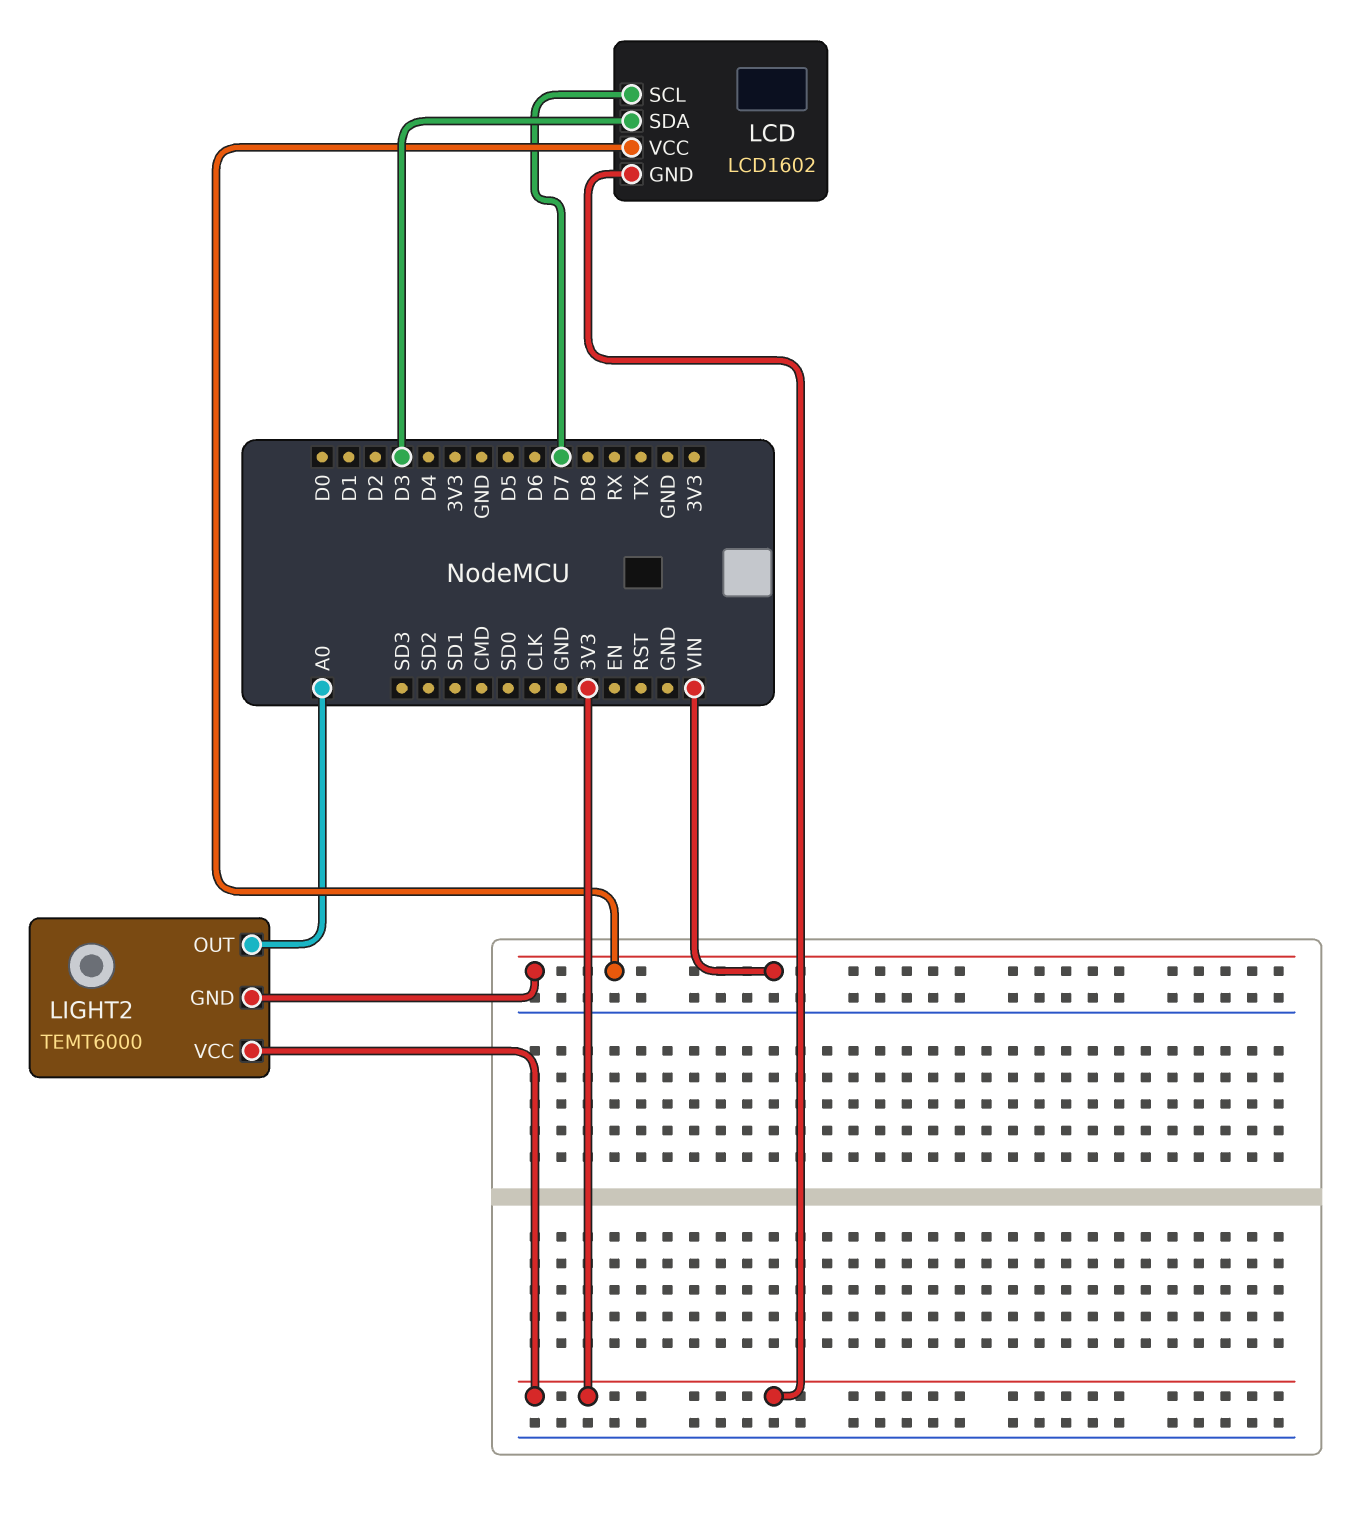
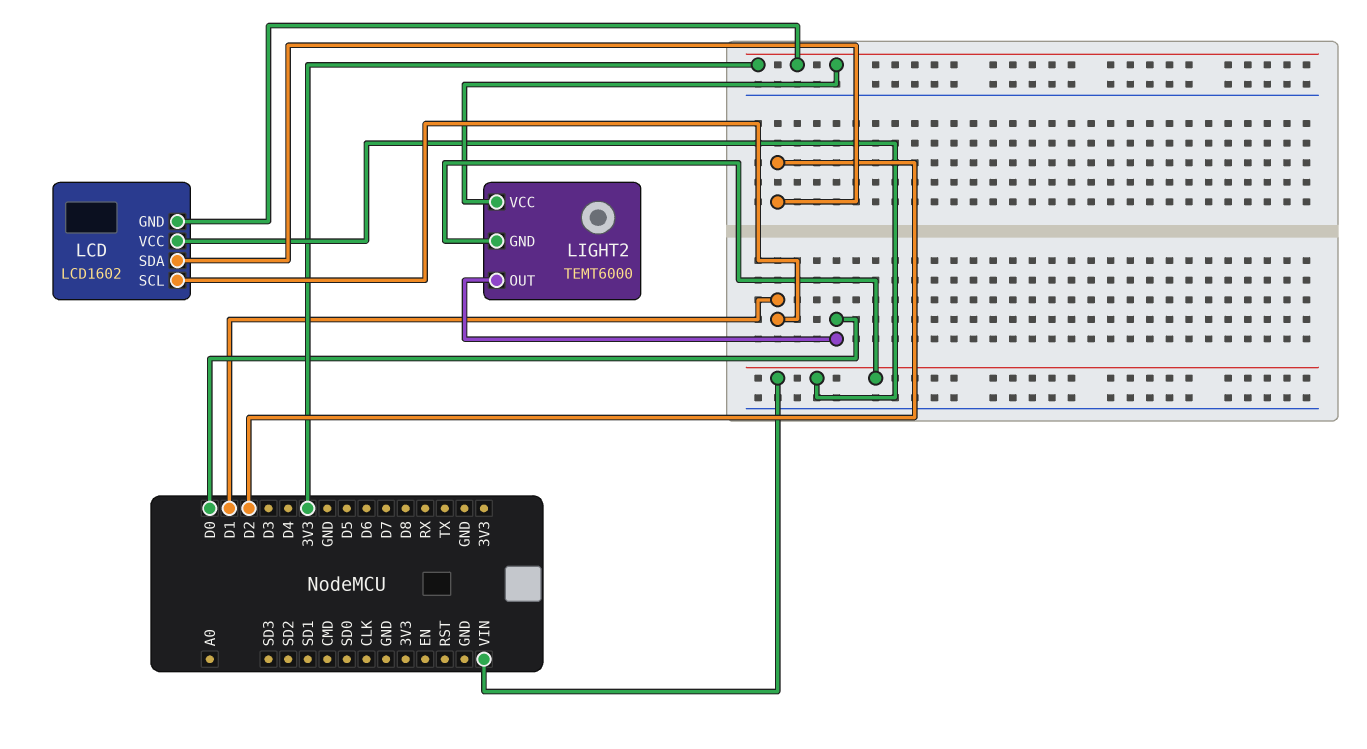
LCD pin SCL: D7 -> D1
LCD pin SDA: D3 -> D2
LIGHT2 pin OUT: A0 -> D0

